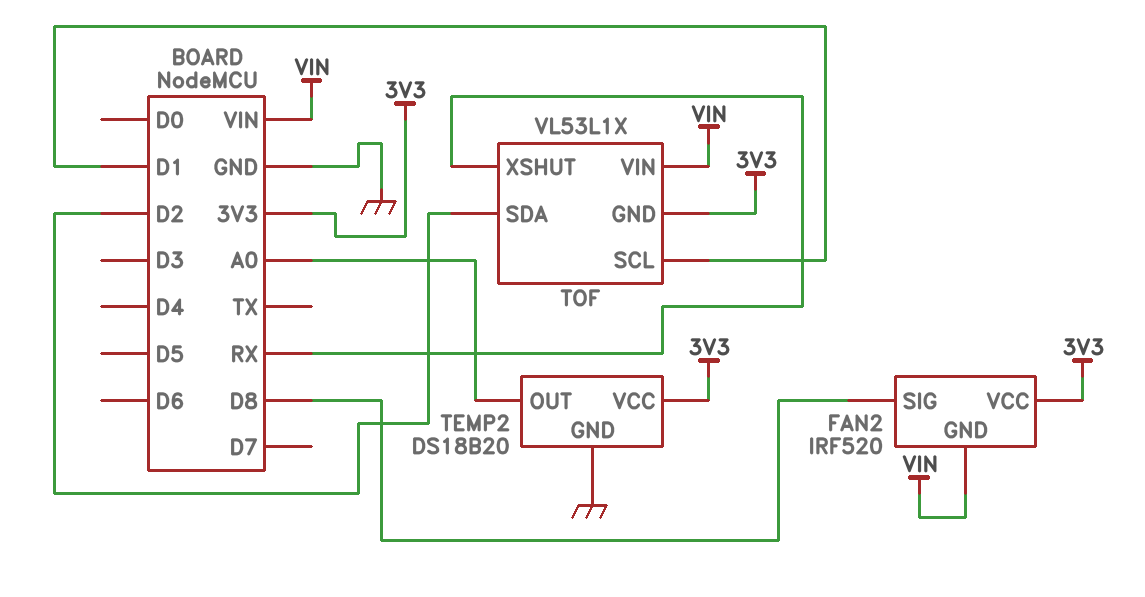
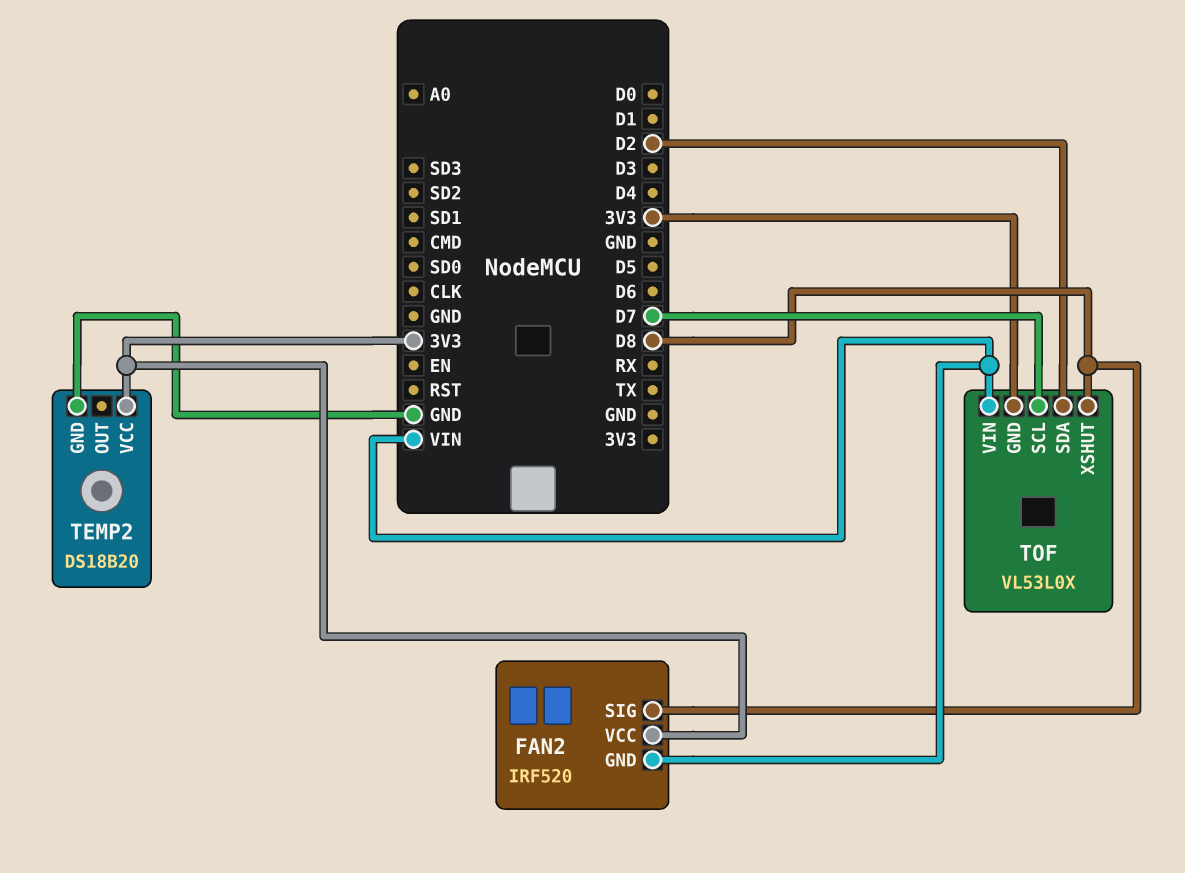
TEMP2 pin OUT: A0 -> none
TOF: VL53L1X -> VL53L0X
TOF pin SCL: D1 -> D7
TOF pin XSHUT: RX -> D8

